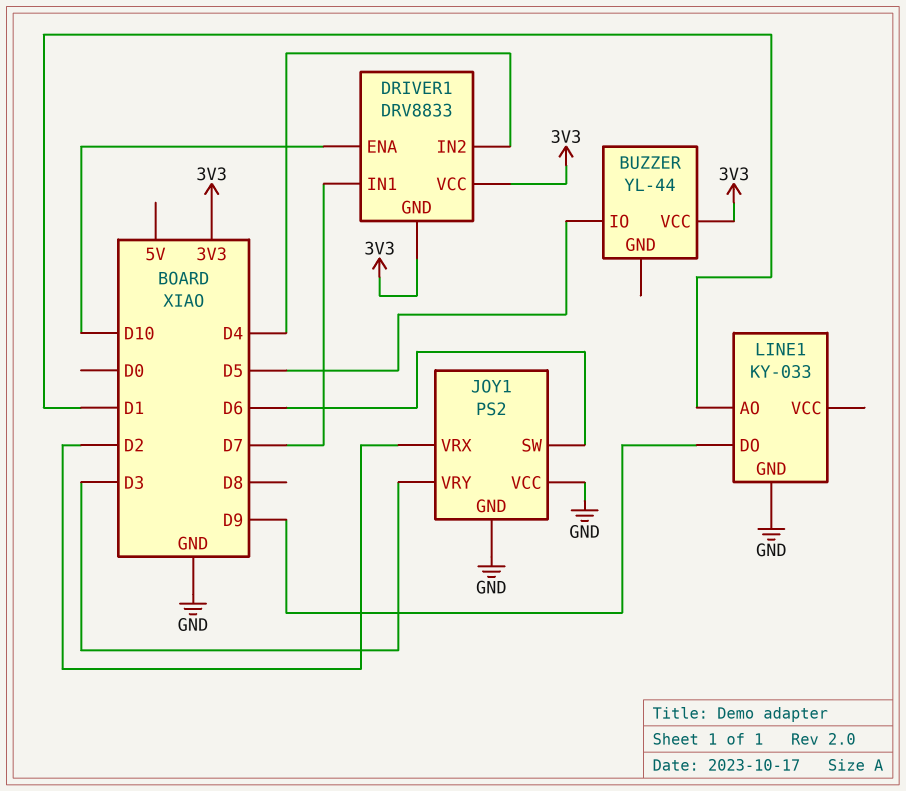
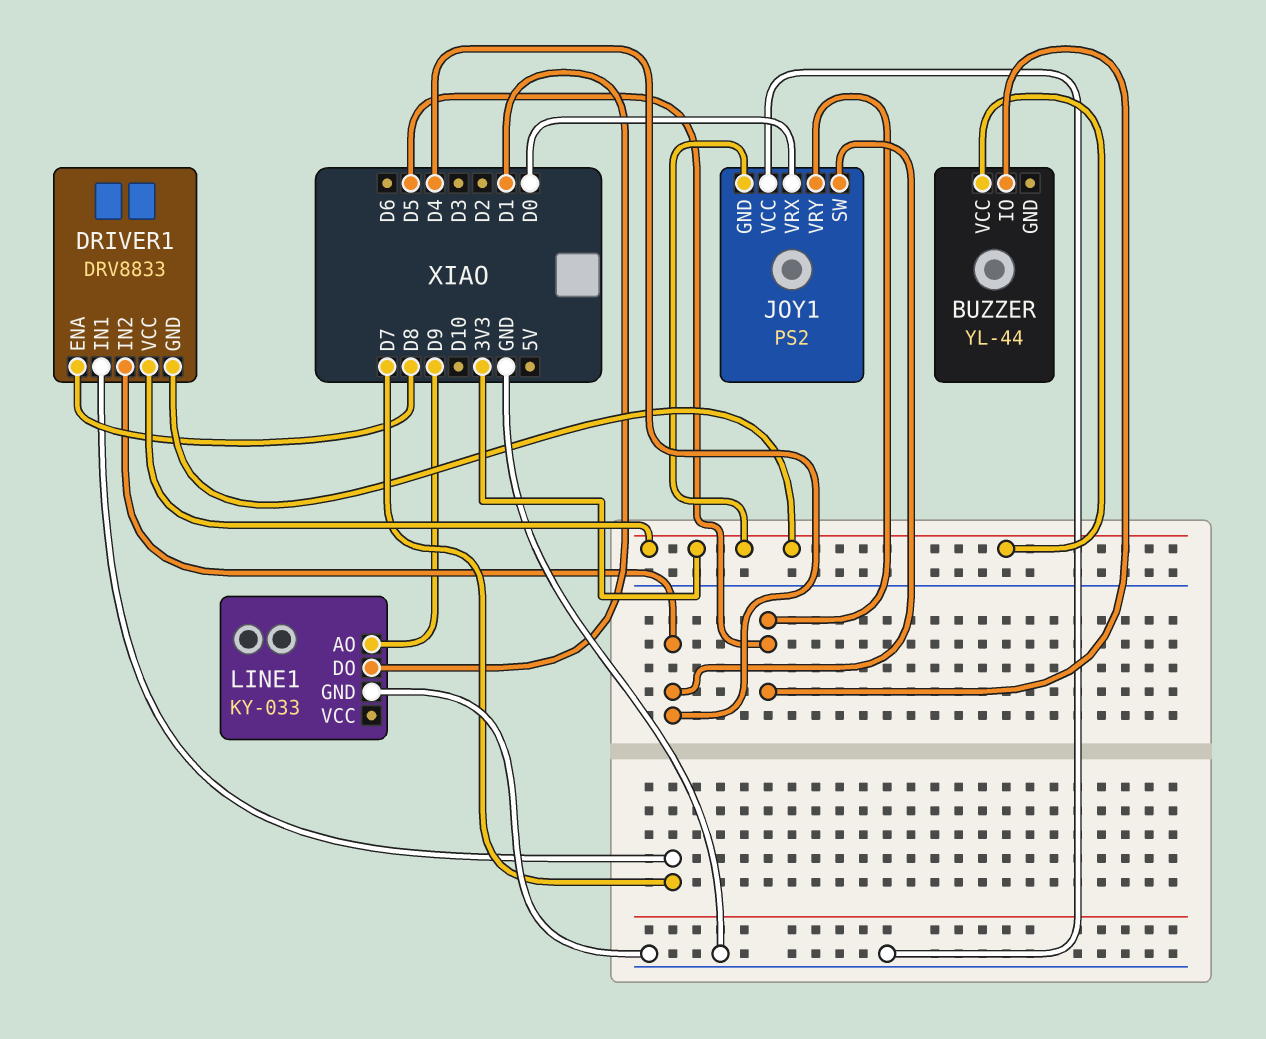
DRIVER1 pin ENA: D10 -> D8
JOY1 pin GND: GND -> 3V3
JOY1 pin SW: D6 -> D4
JOY1 pin VRX: D2 -> D0
JOY1 pin VRY: D3 -> D5
LINE1 pin AO: D1 -> D9
LINE1 pin DO: D9 -> D1

